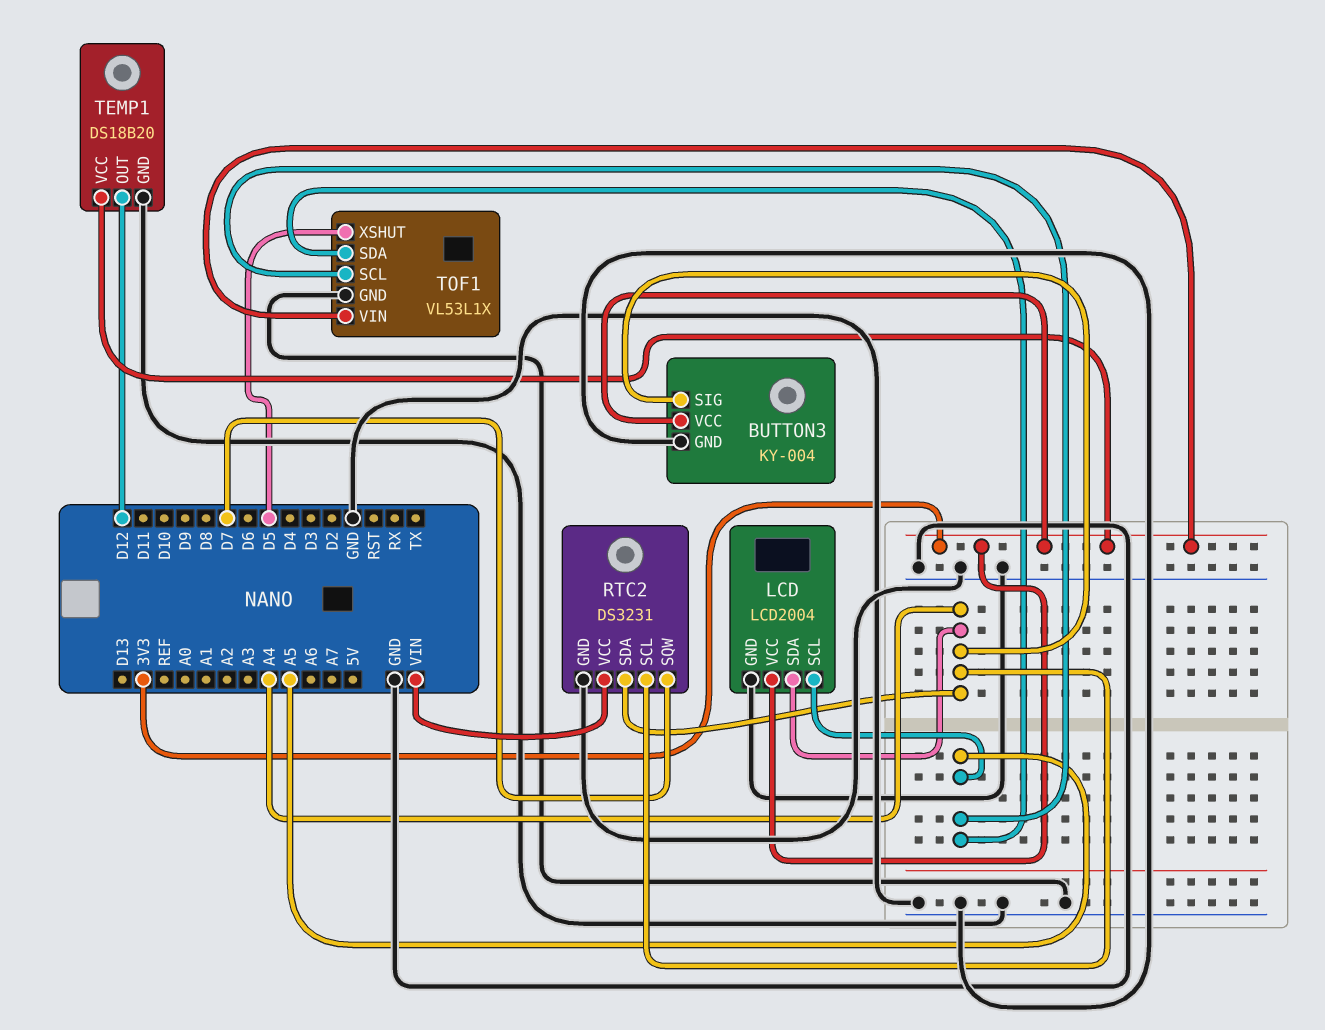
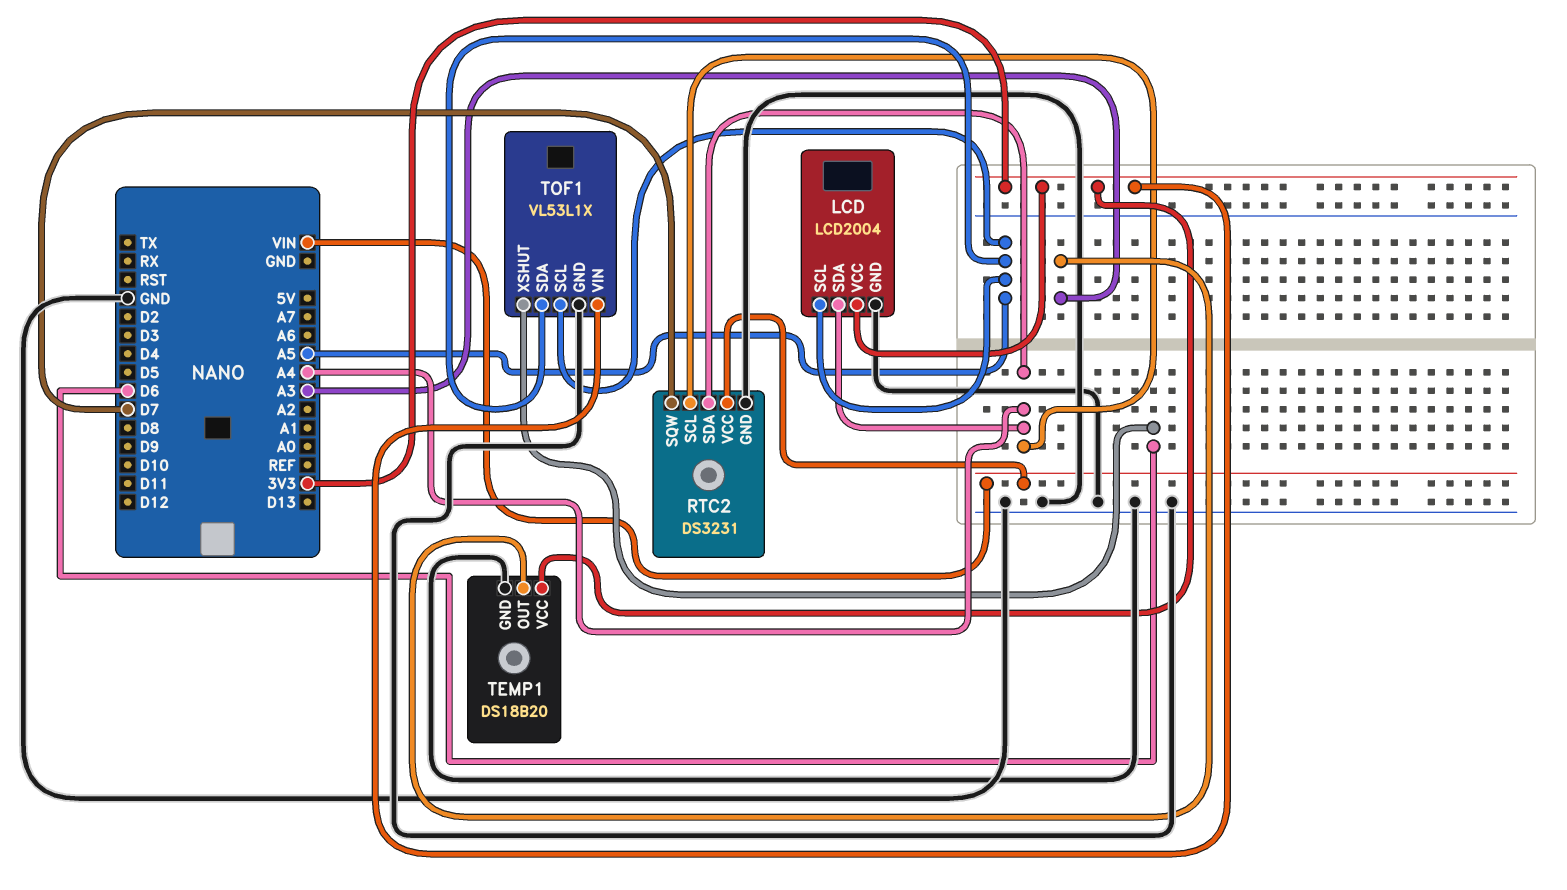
BUTTON3: KY-004 -> none
BUTTON3 pin GND: GND -> none
BUTTON3 pin SIG: A4 -> none
BUTTON3 pin VCC: 3V3 -> none
TEMP1 pin OUT: D12 -> A3
TOF1 pin XSHUT: D5 -> D6

